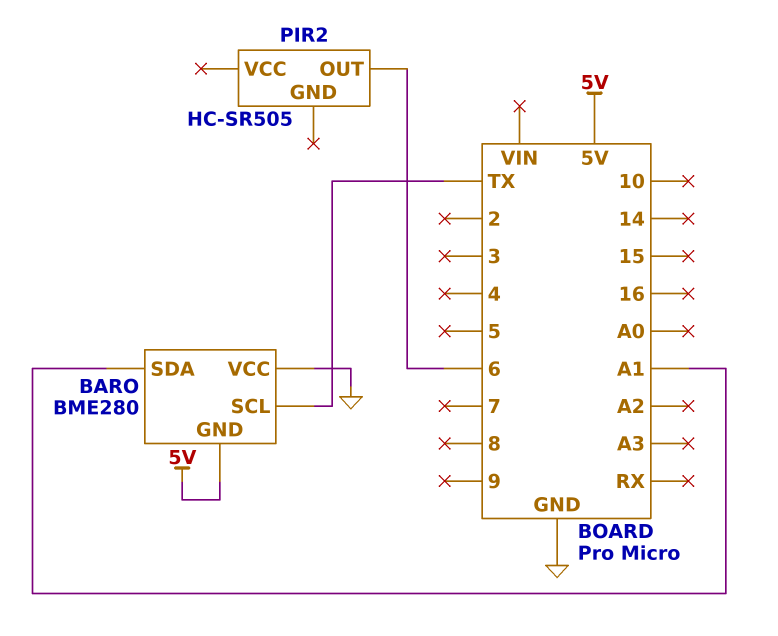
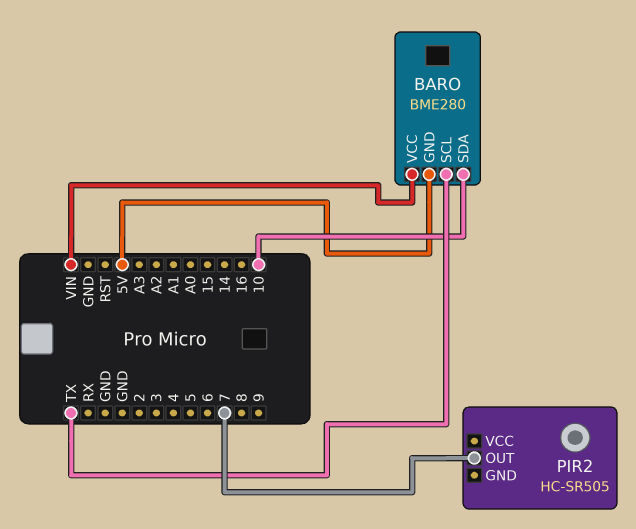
BARO pin SDA: A1 -> 10
BARO pin VCC: GND -> VIN
PIR2 pin OUT: 6 -> 7

